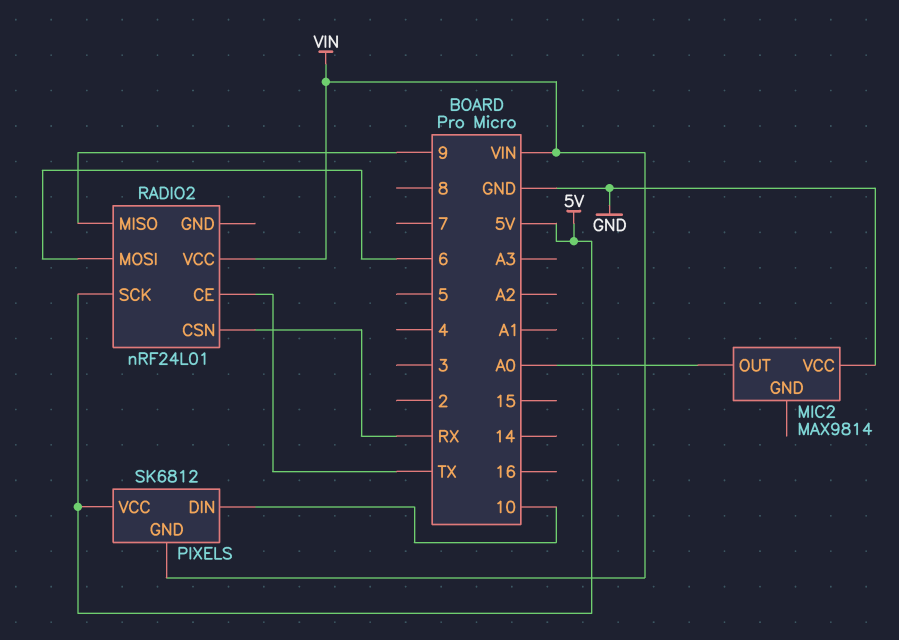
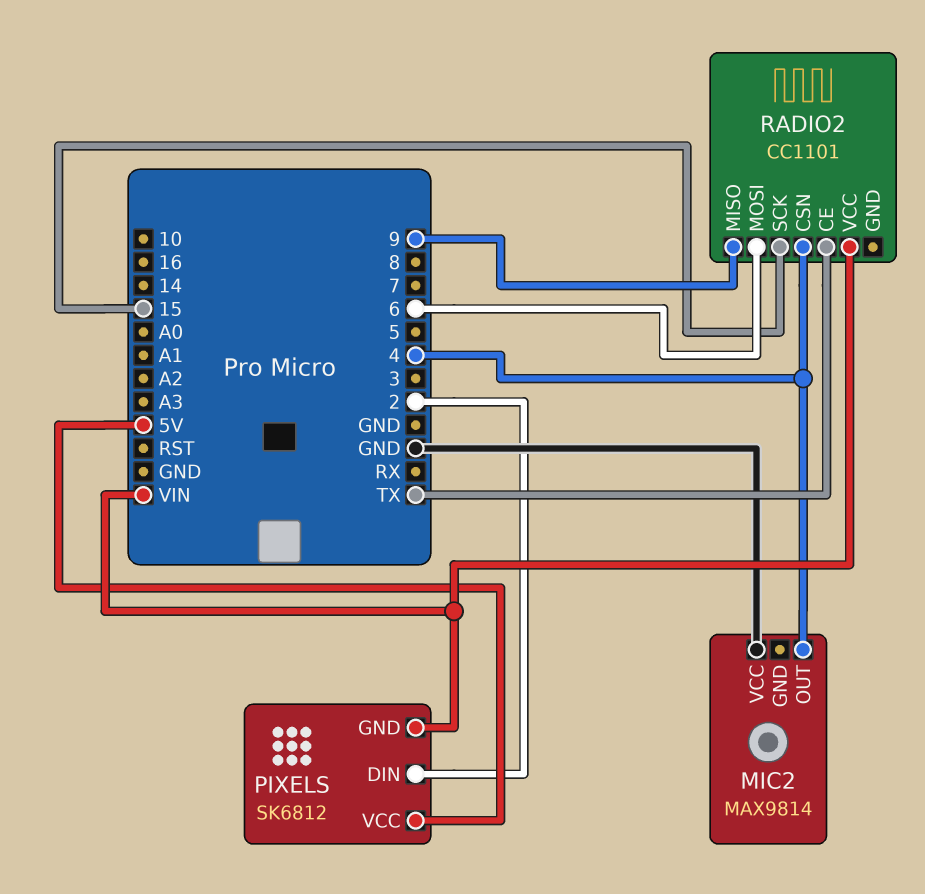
MIC2 pin OUT: A0 -> 4
PIXELS pin DIN: 10 -> 2
RADIO2: nRF24L01 -> CC1101
RADIO2 pin CSN: RX -> 4
RADIO2 pin SCK: 5V -> 15

